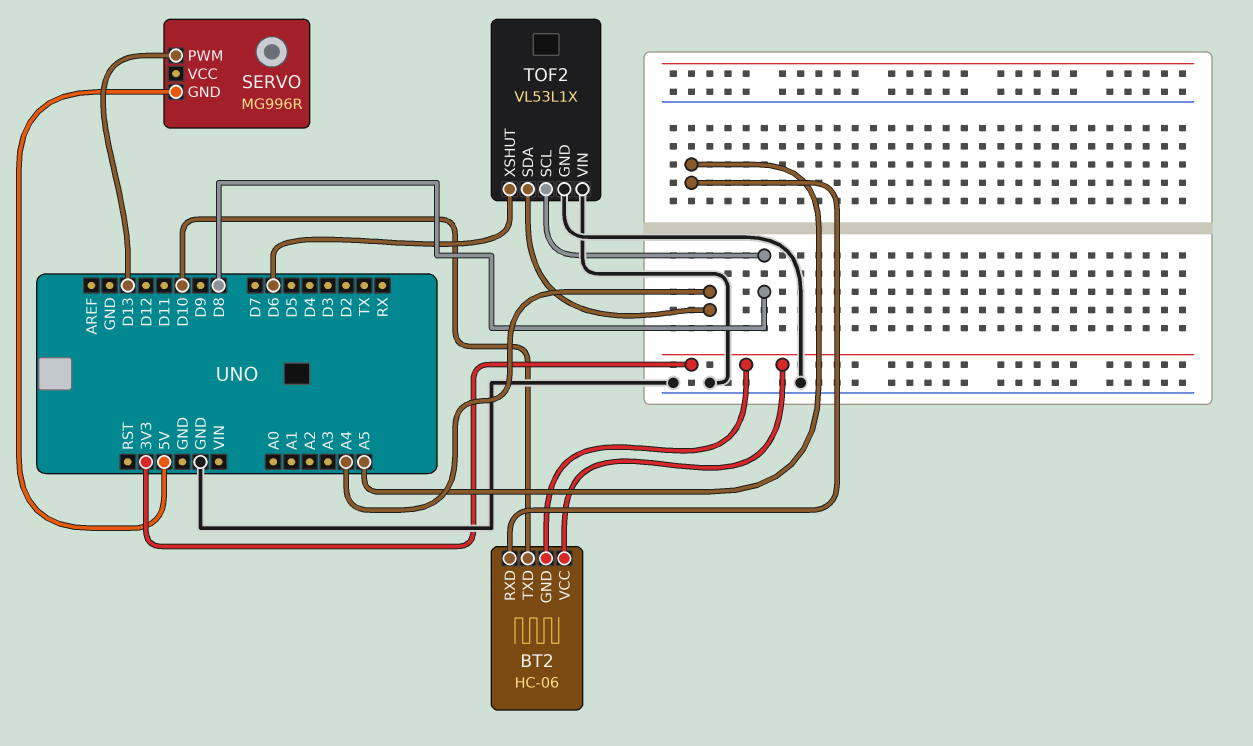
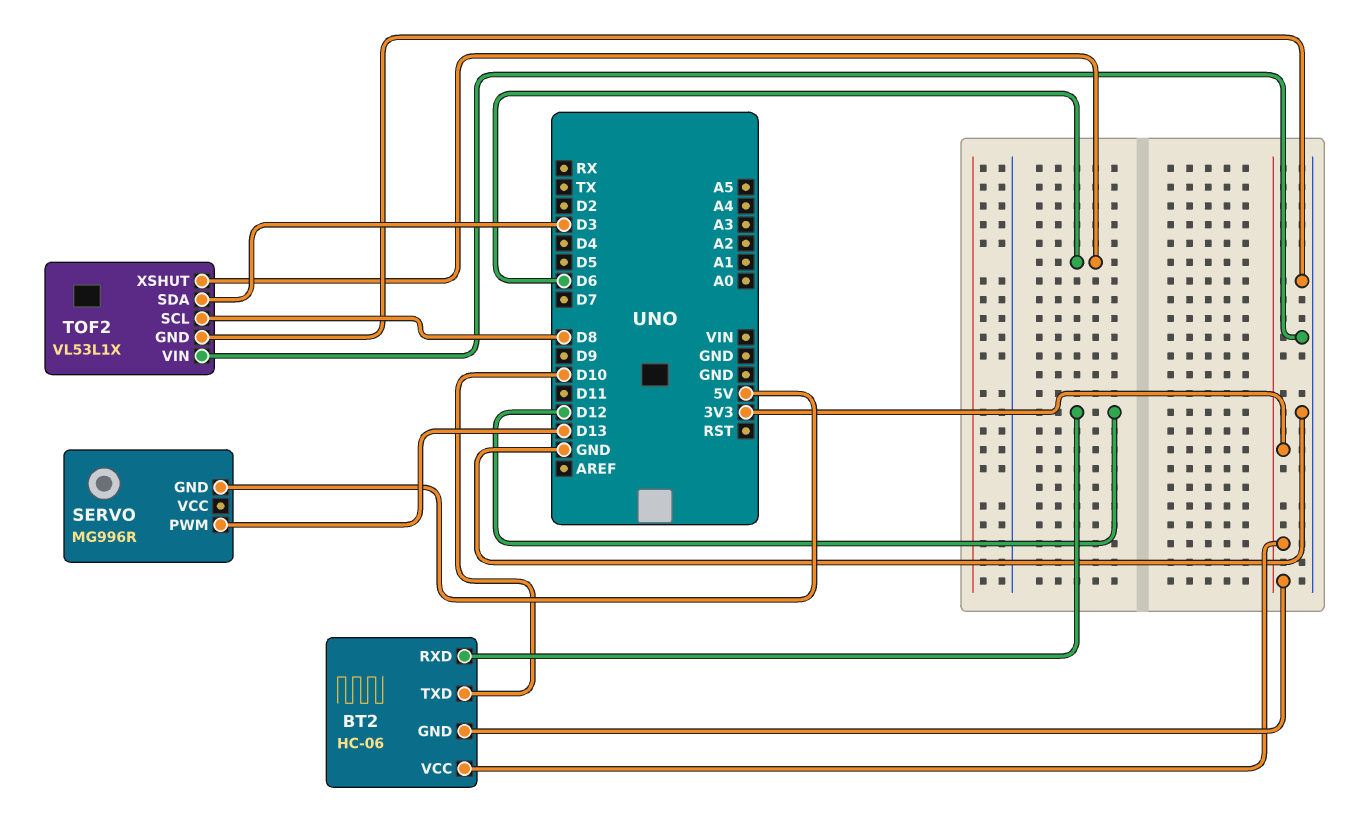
BT2 pin RXD: A5 -> D12
TOF2 pin SDA: A4 -> D3

